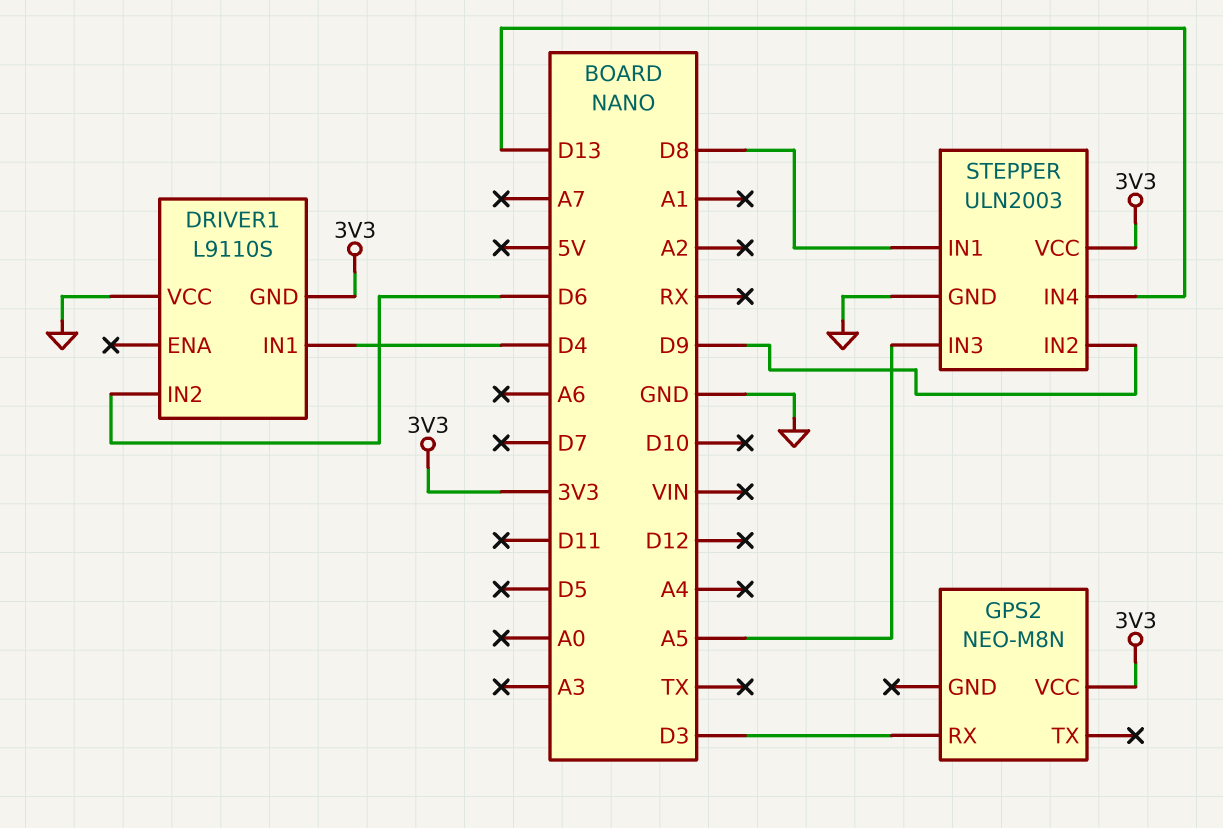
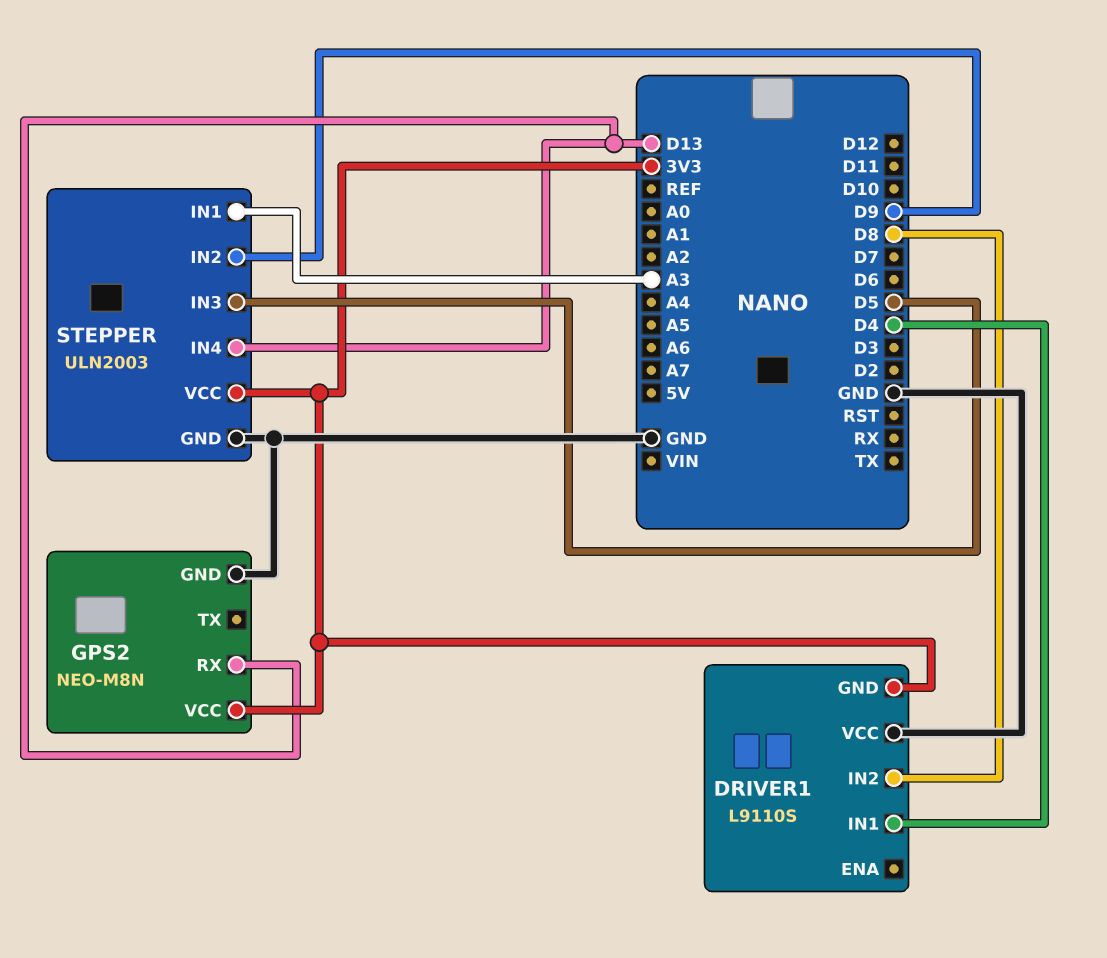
DRIVER1 pin IN2: D6 -> D8
GPS2 pin GND: none -> GND
GPS2 pin RX: D3 -> D13
STEPPER pin IN1: D8 -> A3
STEPPER pin IN3: A5 -> D5

